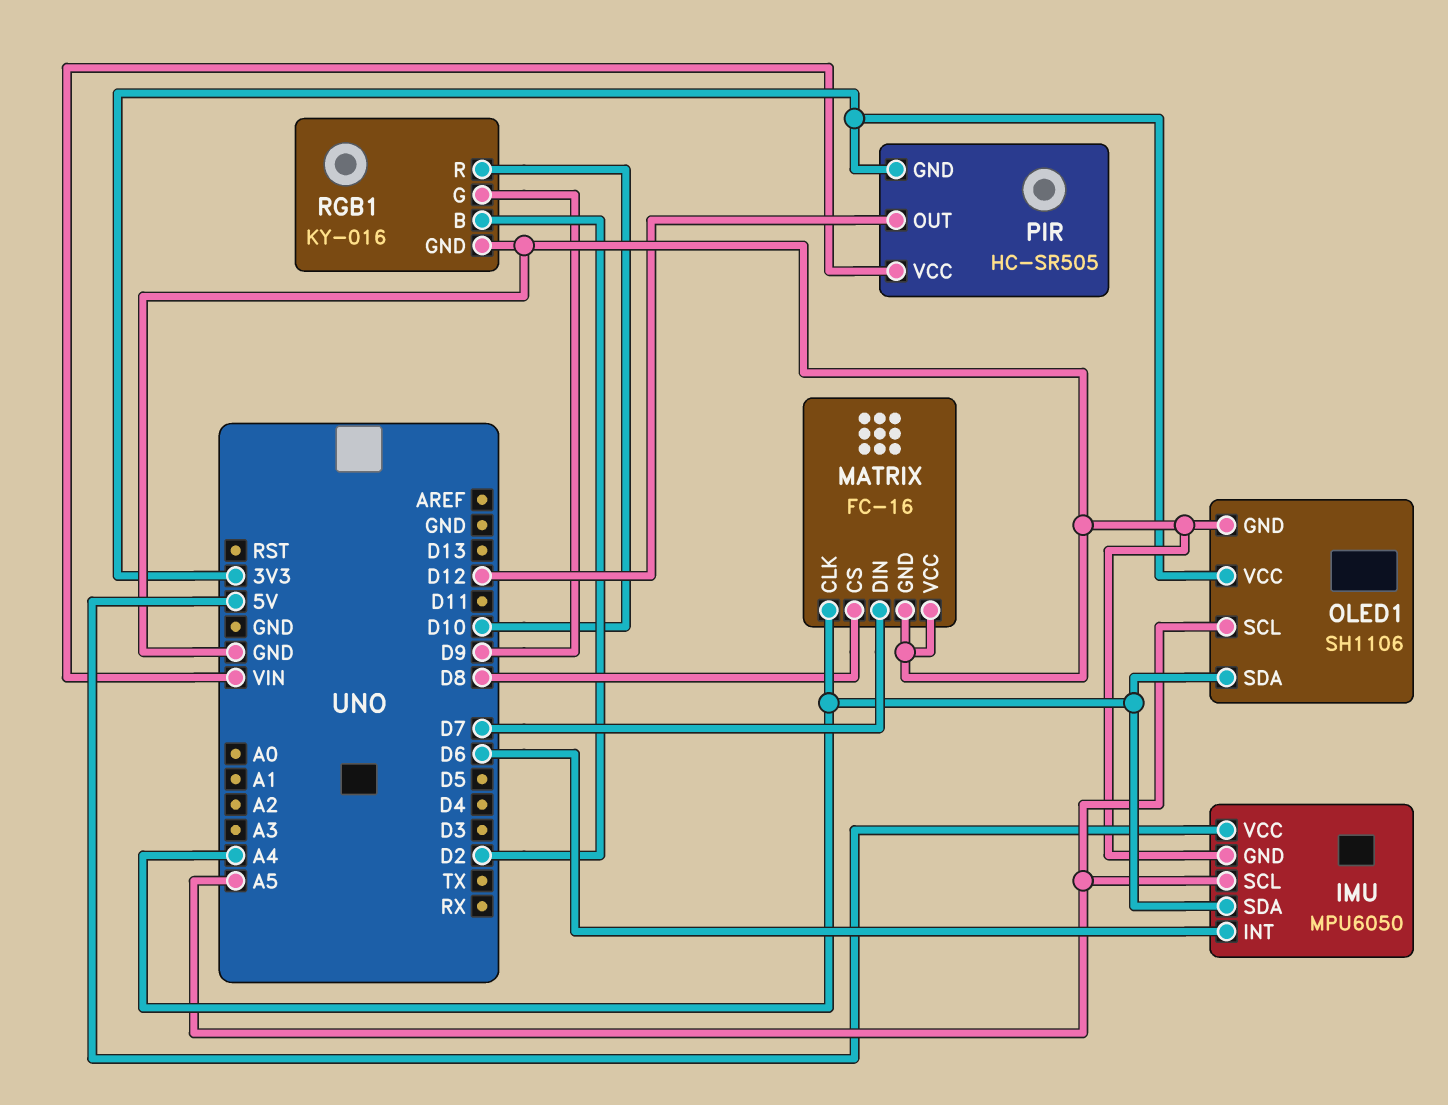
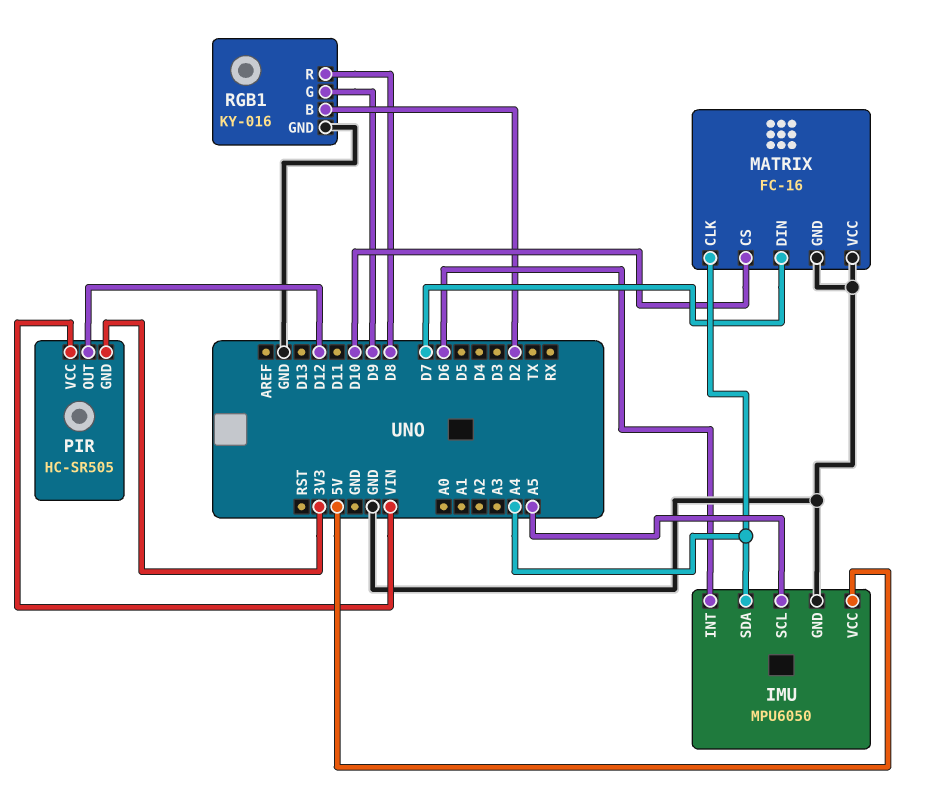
MATRIX pin CS: D8 -> D10
OLED1: SH1106 -> none
OLED1 pin GND: GND -> none
OLED1 pin SCL: A5 -> none
OLED1 pin SDA: A4 -> none
OLED1 pin VCC: 3V3 -> none
RGB1 pin R: D10 -> D8

